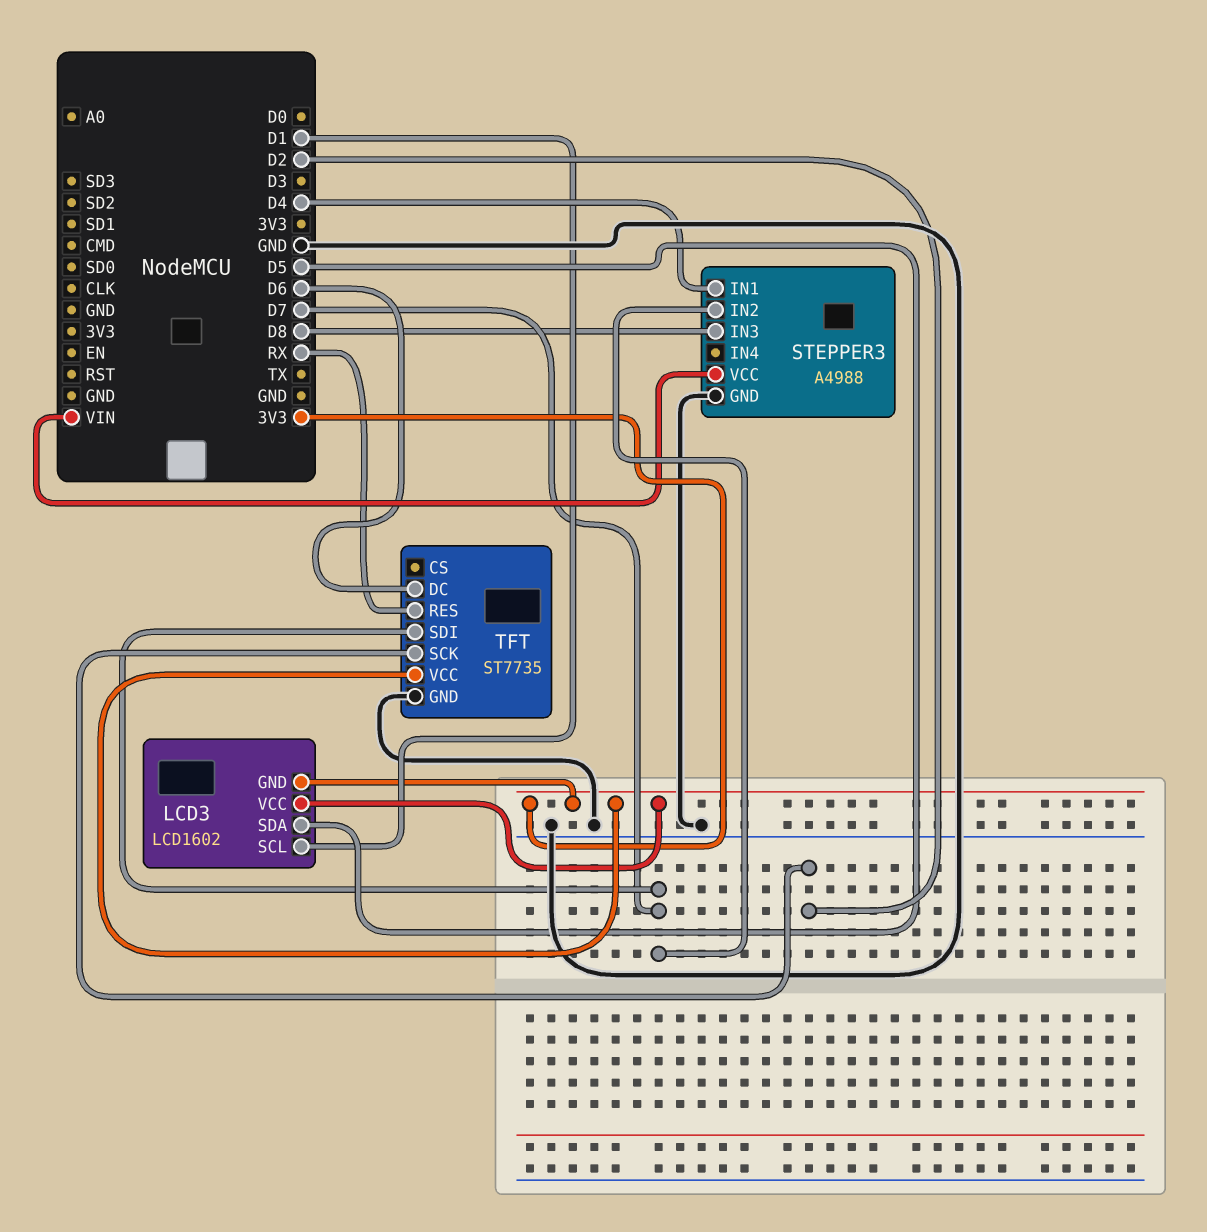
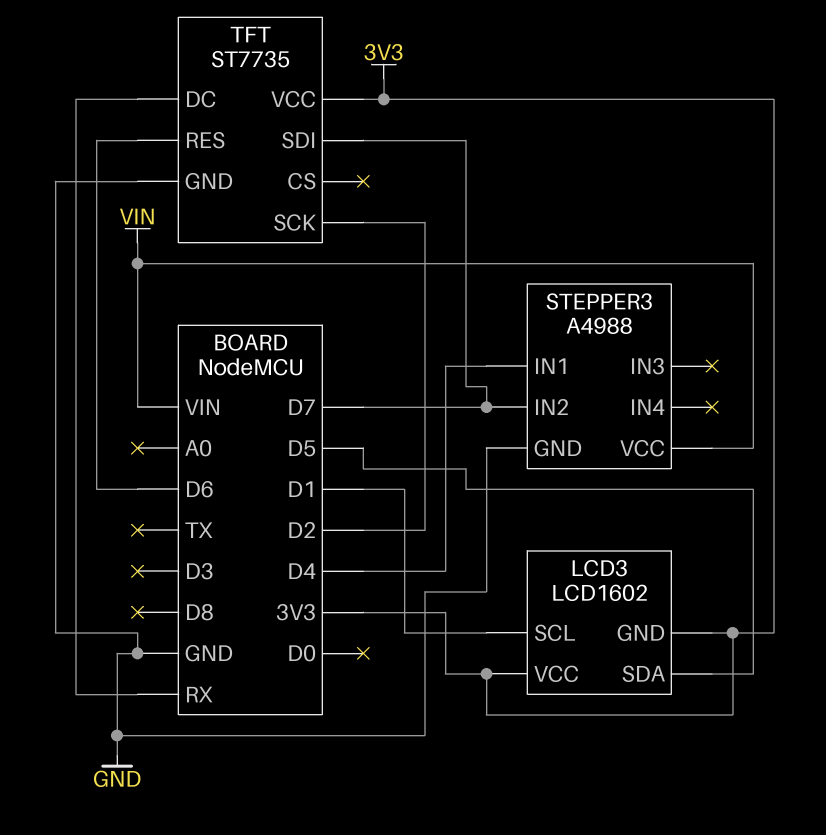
STEPPER3 pin IN3: D8 -> none
TFT pin DC: D6 -> RX
TFT pin RES: RX -> D6

